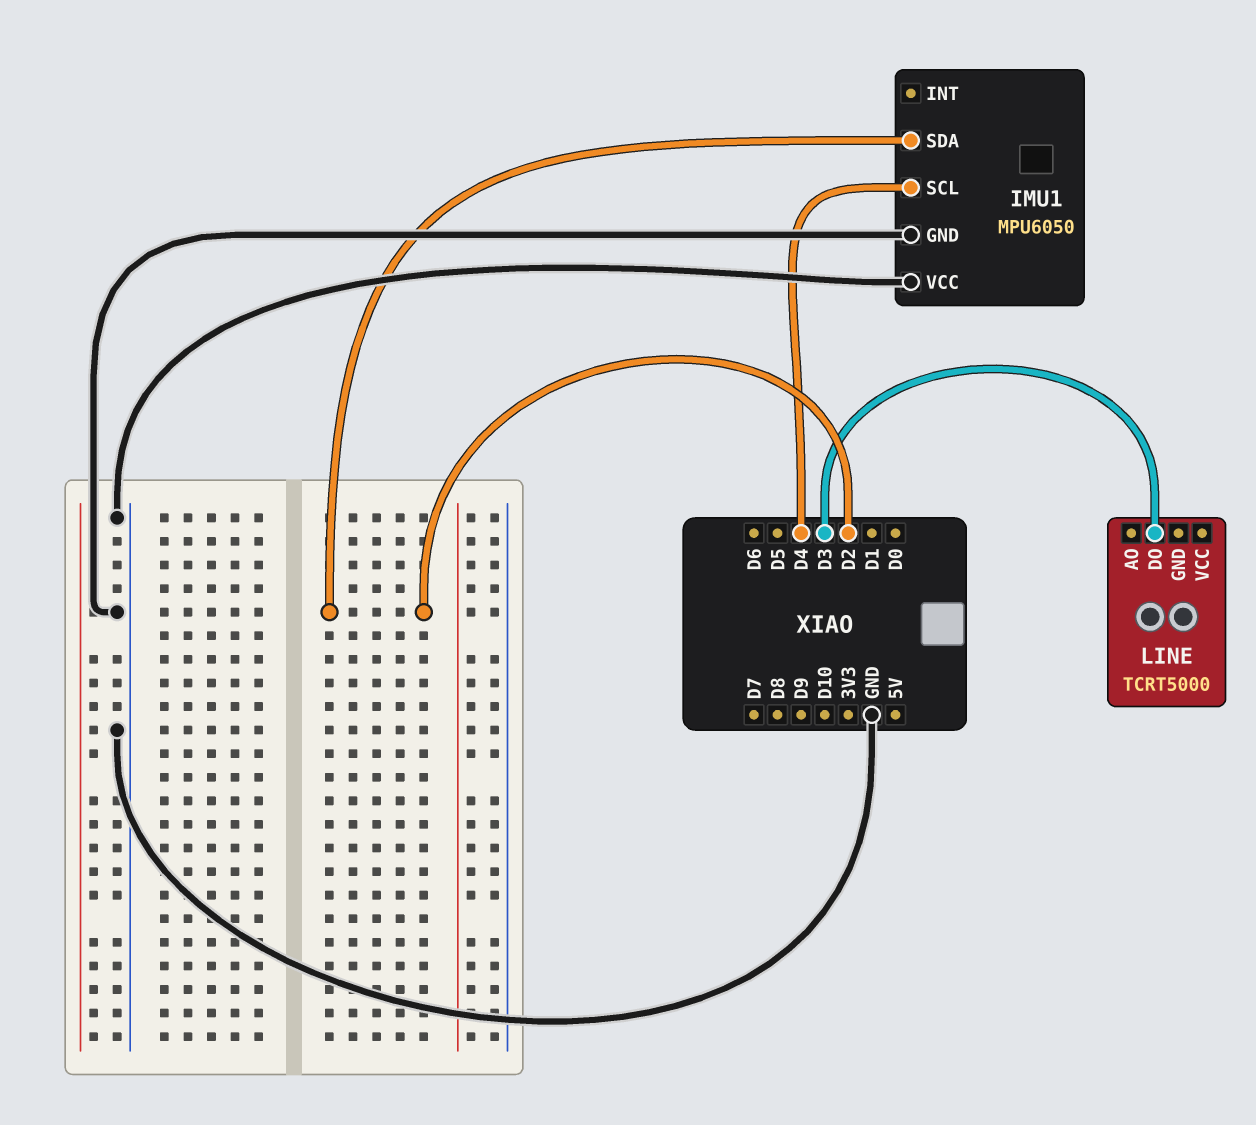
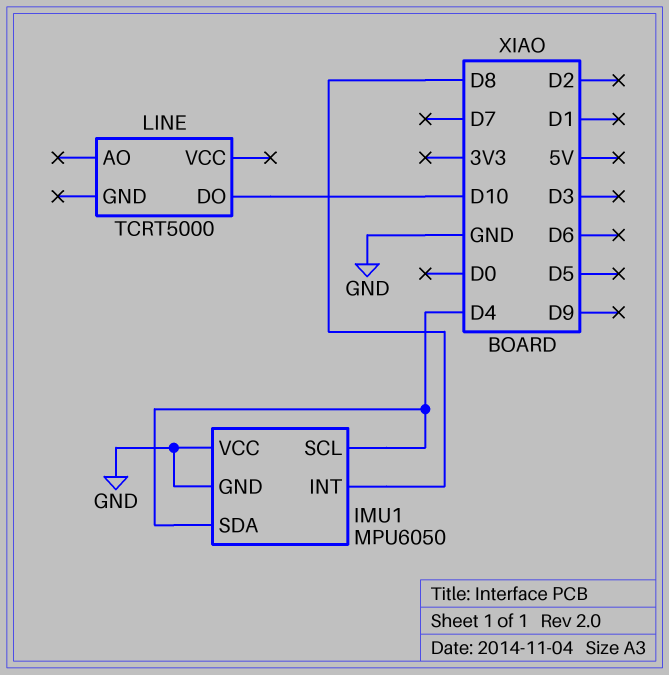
IMU1 pin INT: none -> D8
IMU1 pin SDA: D2 -> D4
LINE pin DO: D3 -> D10

